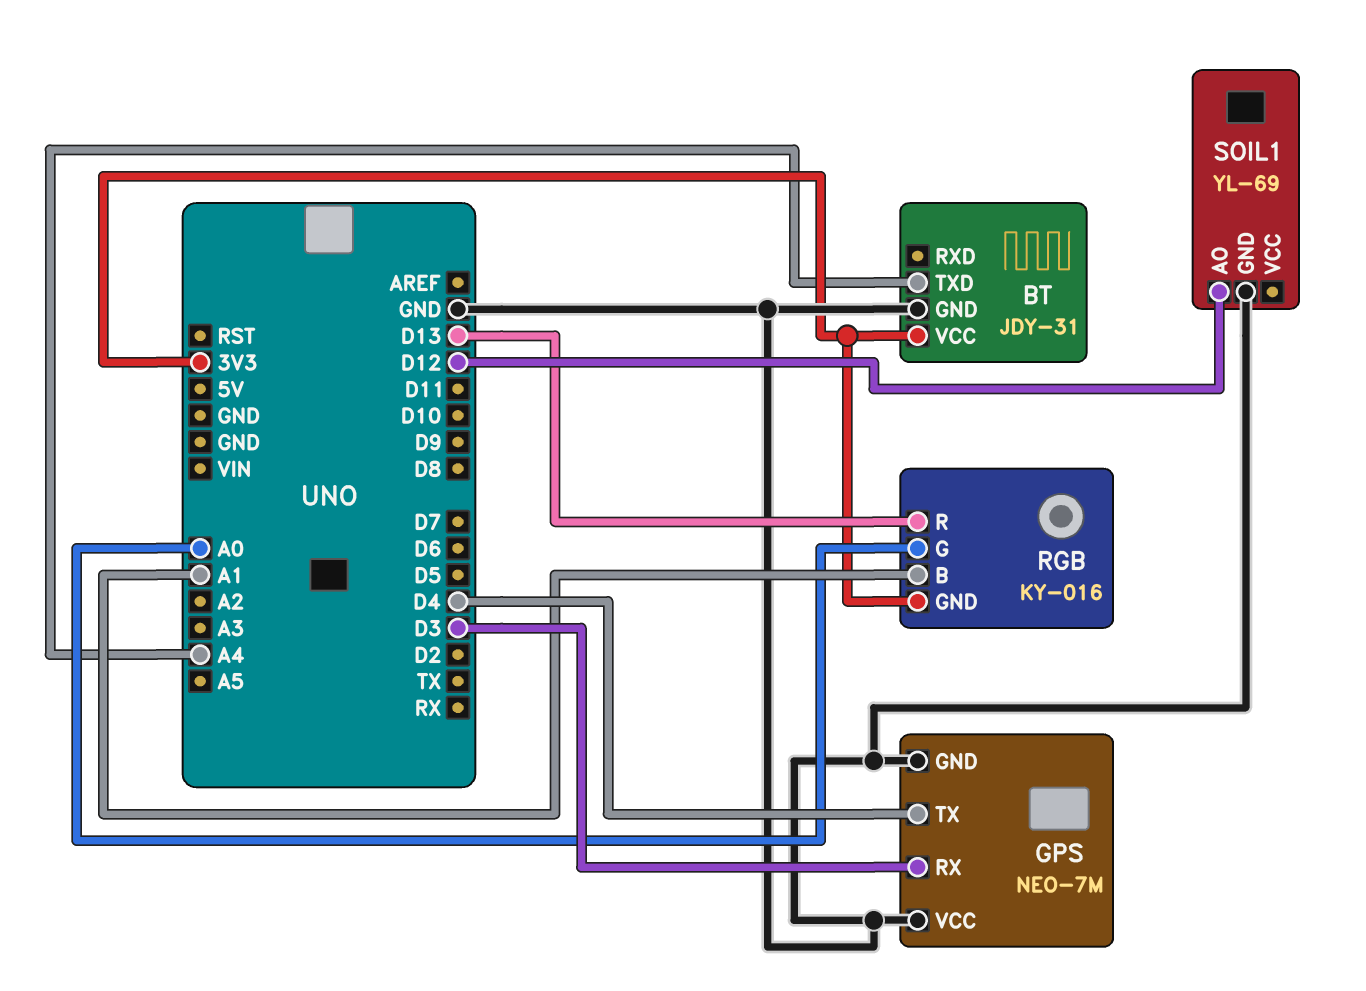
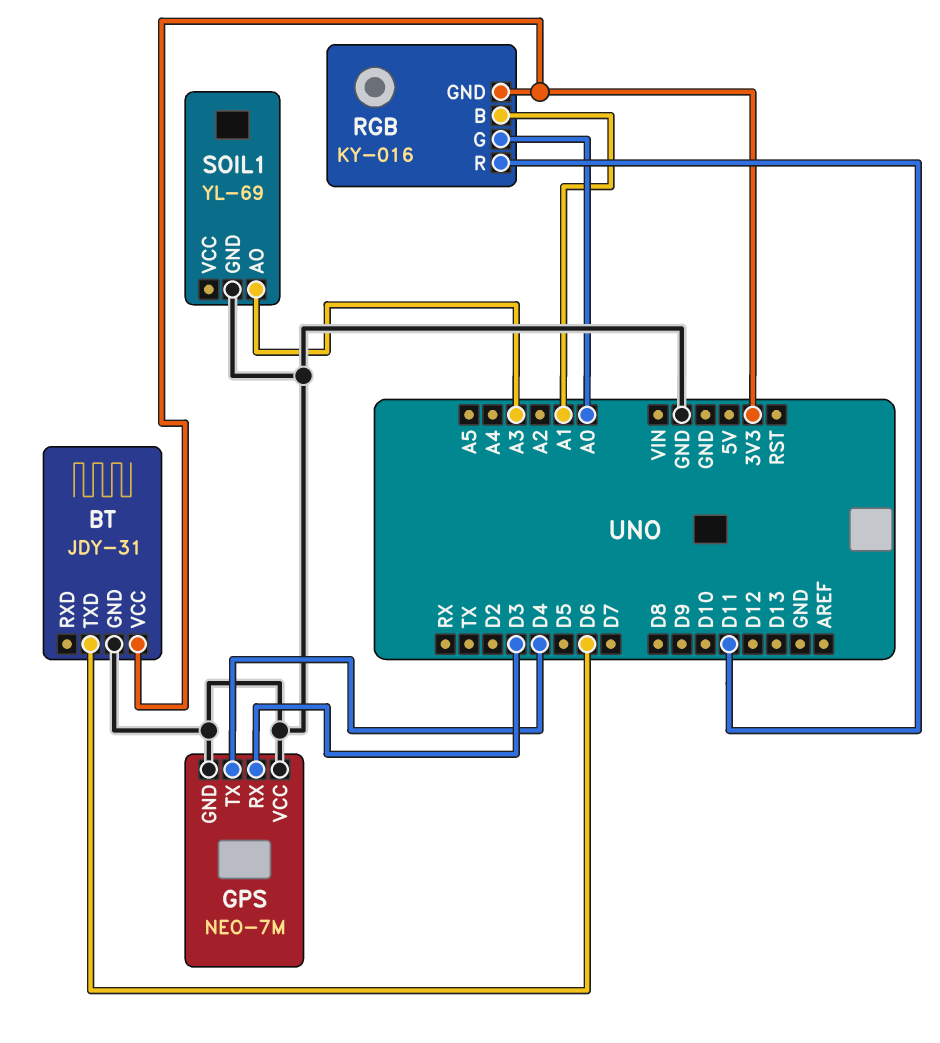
BT pin TXD: A4 -> D6
RGB pin R: D13 -> D11
SOIL1 pin AO: D12 -> A3

